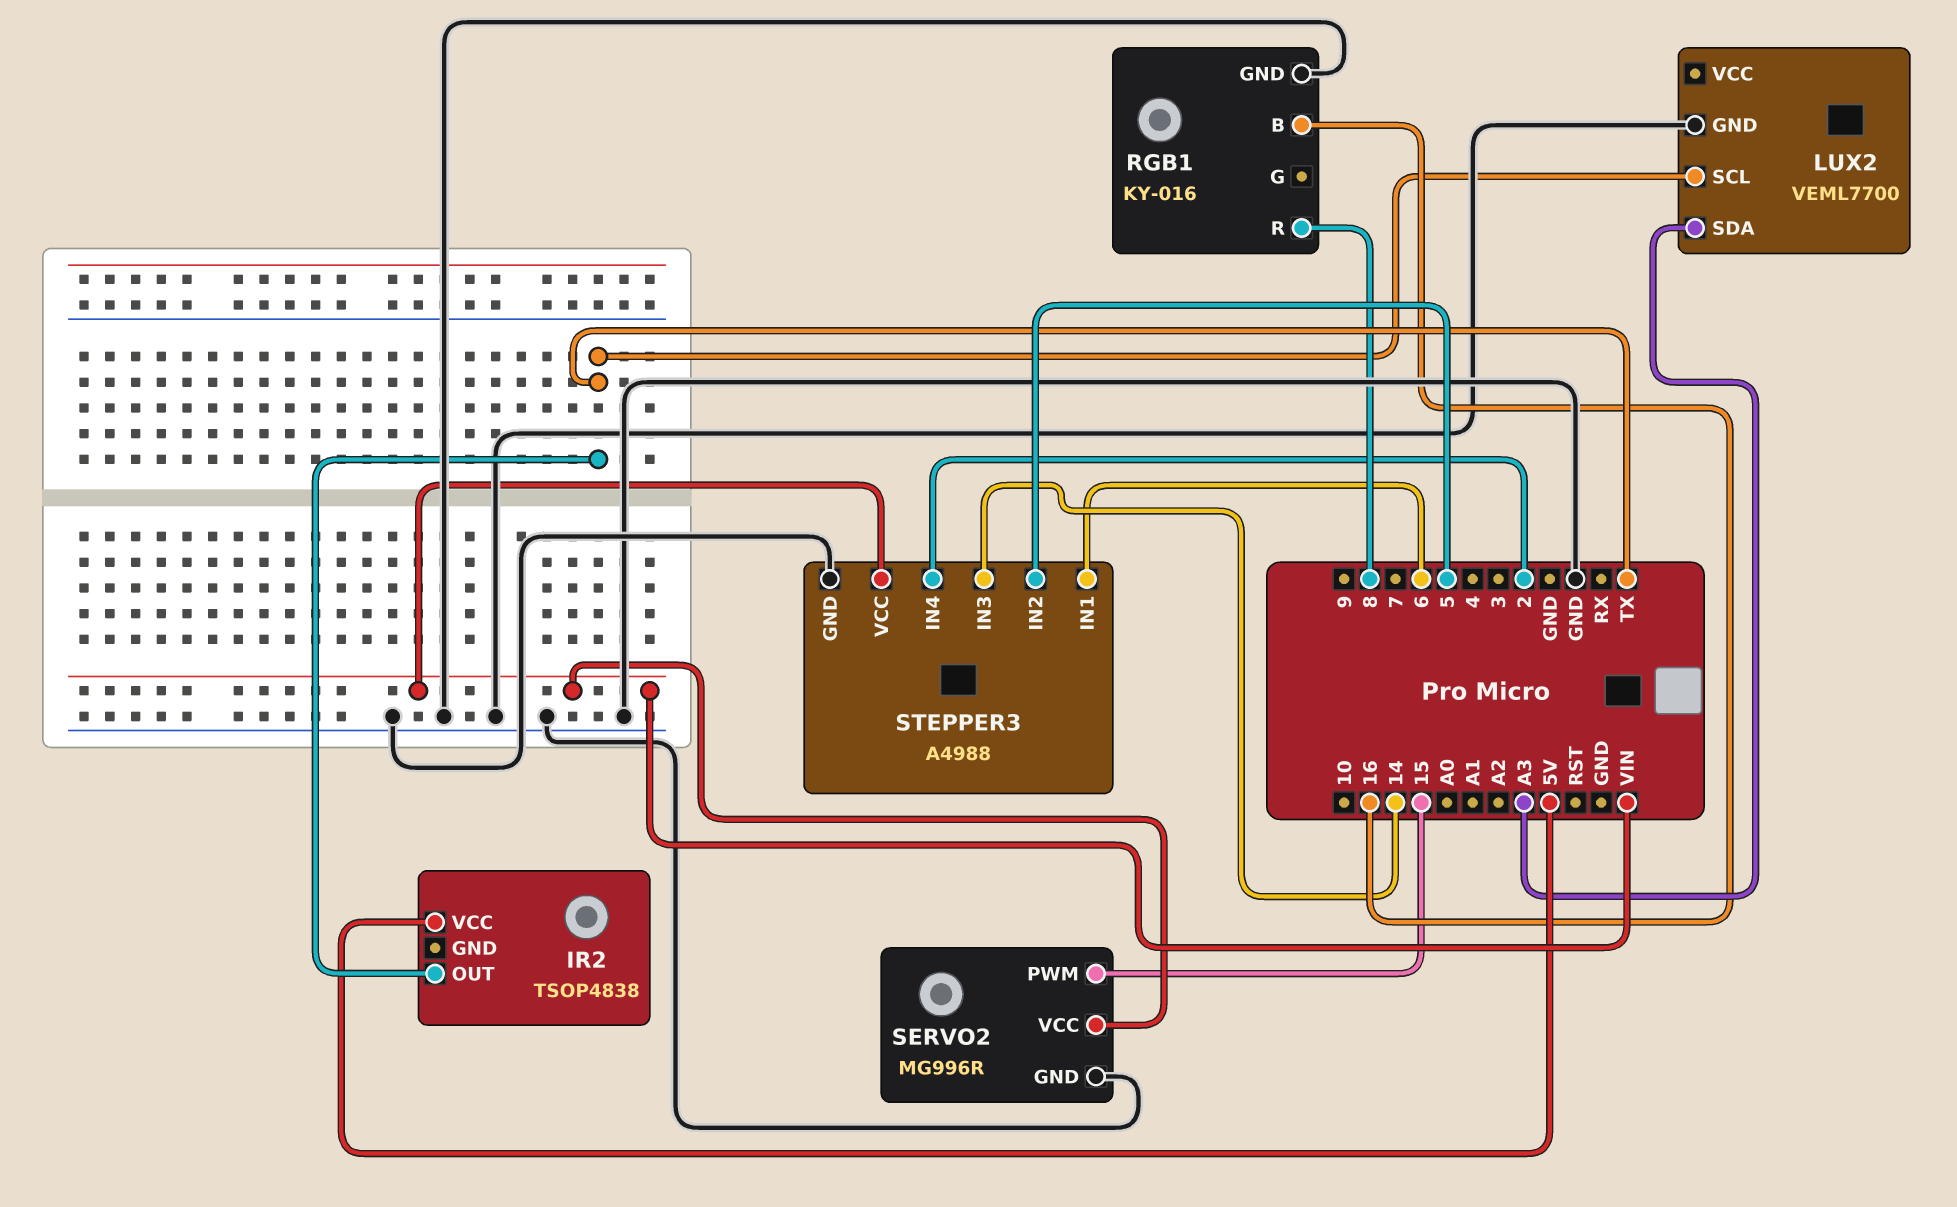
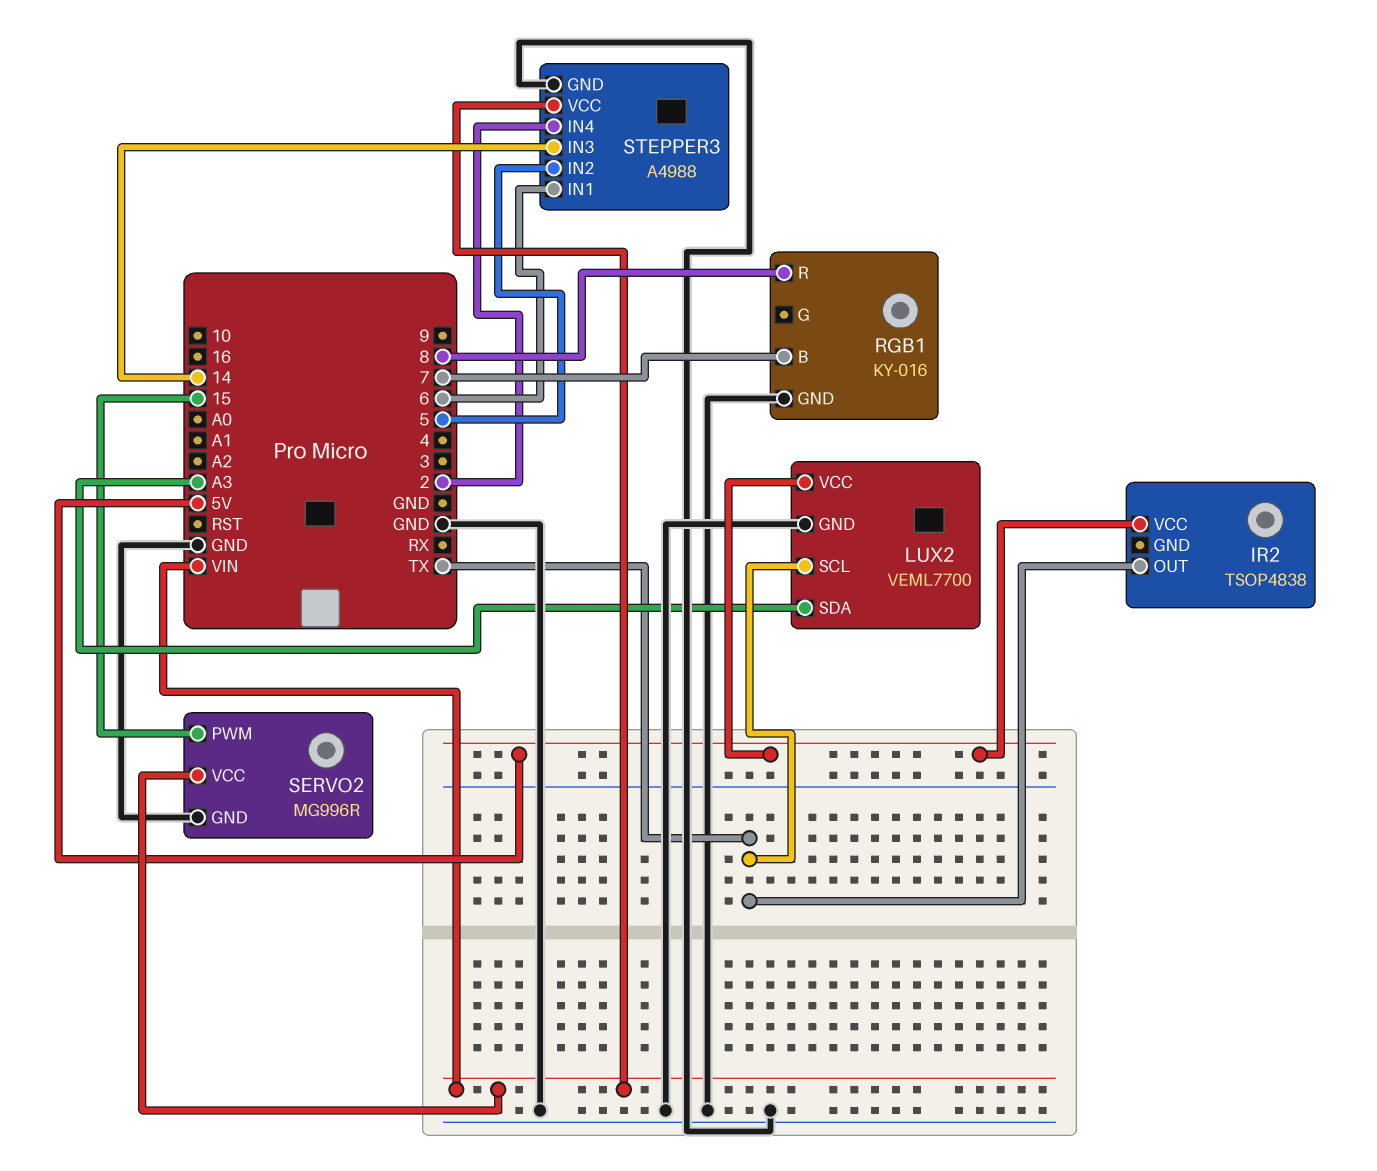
LUX2 pin VCC: none -> 5V
RGB1 pin B: 16 -> 7

